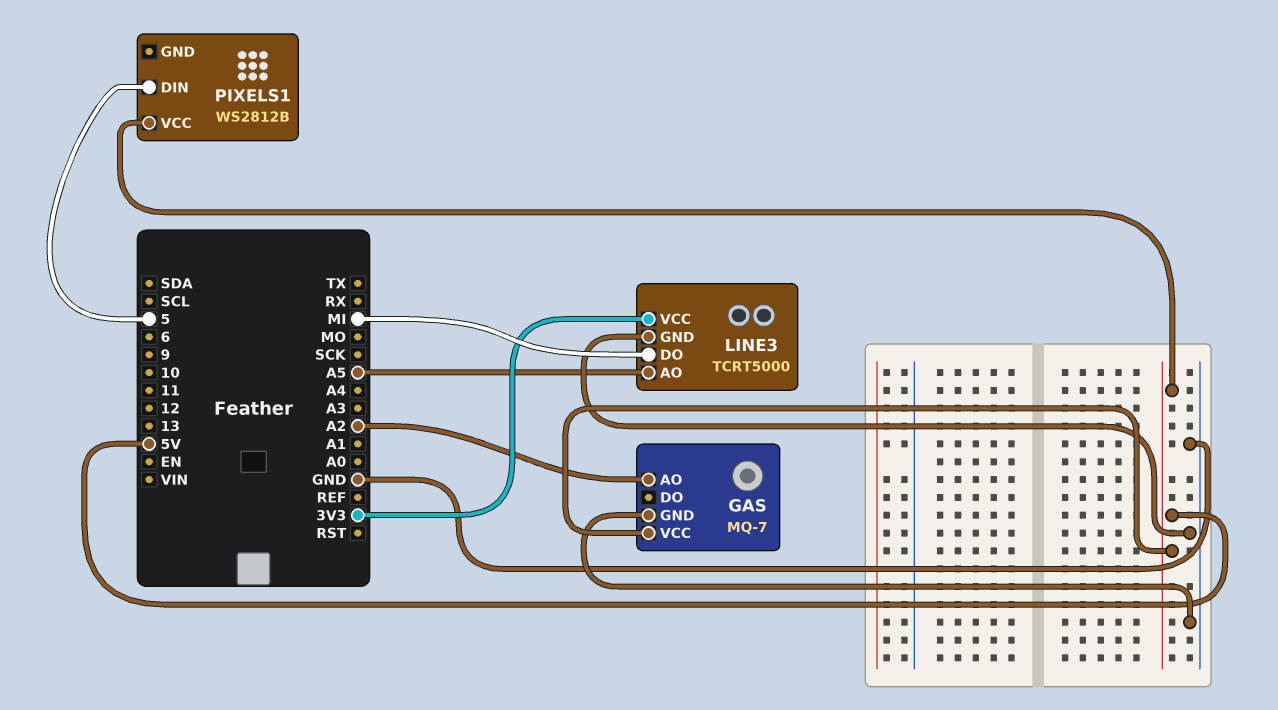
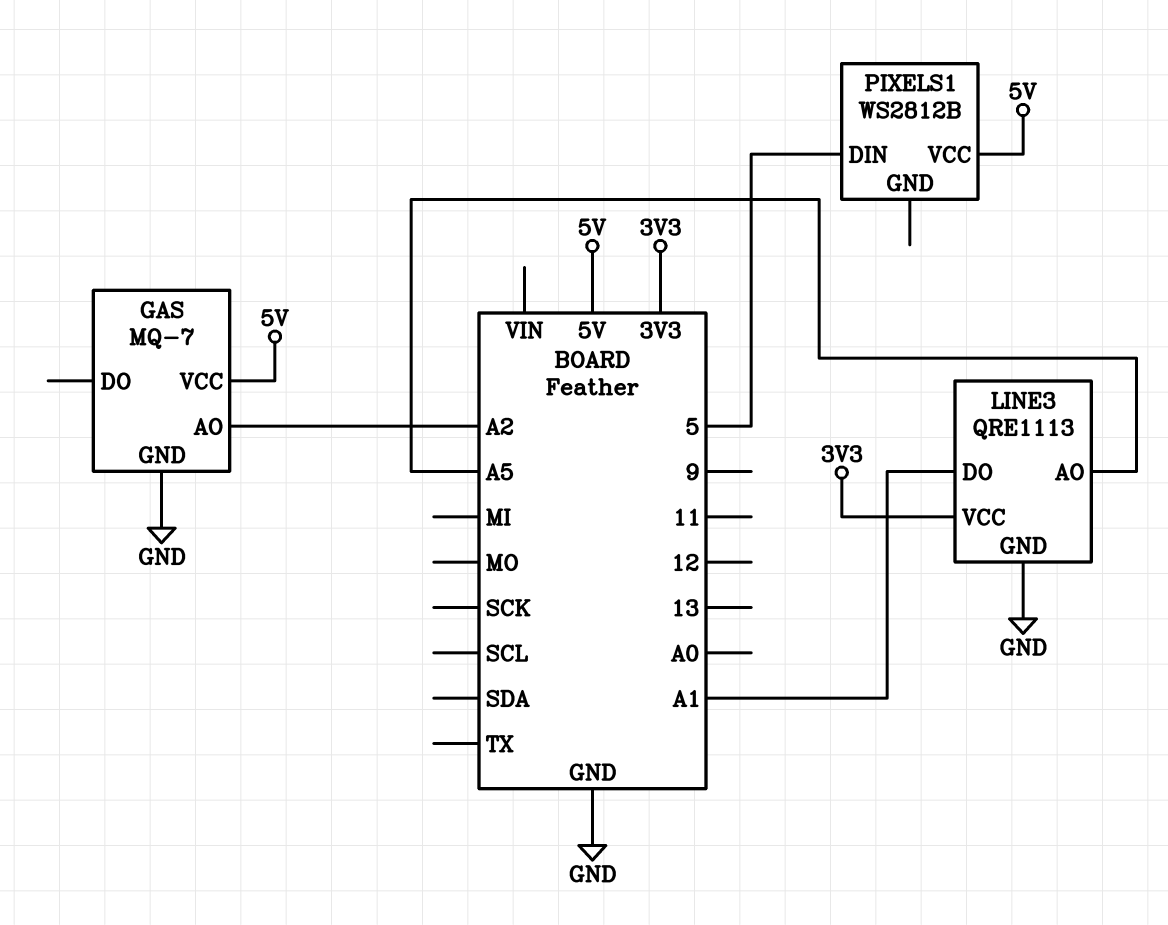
LINE3: TCRT5000 -> QRE1113
LINE3 pin DO: MI -> A1

